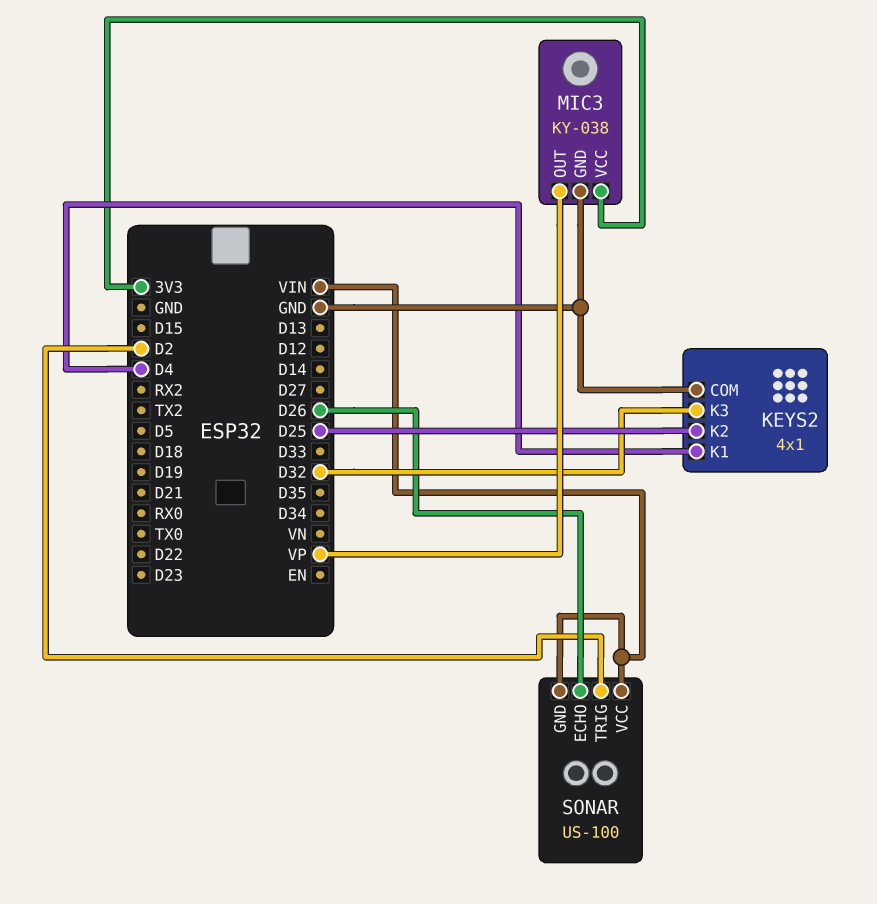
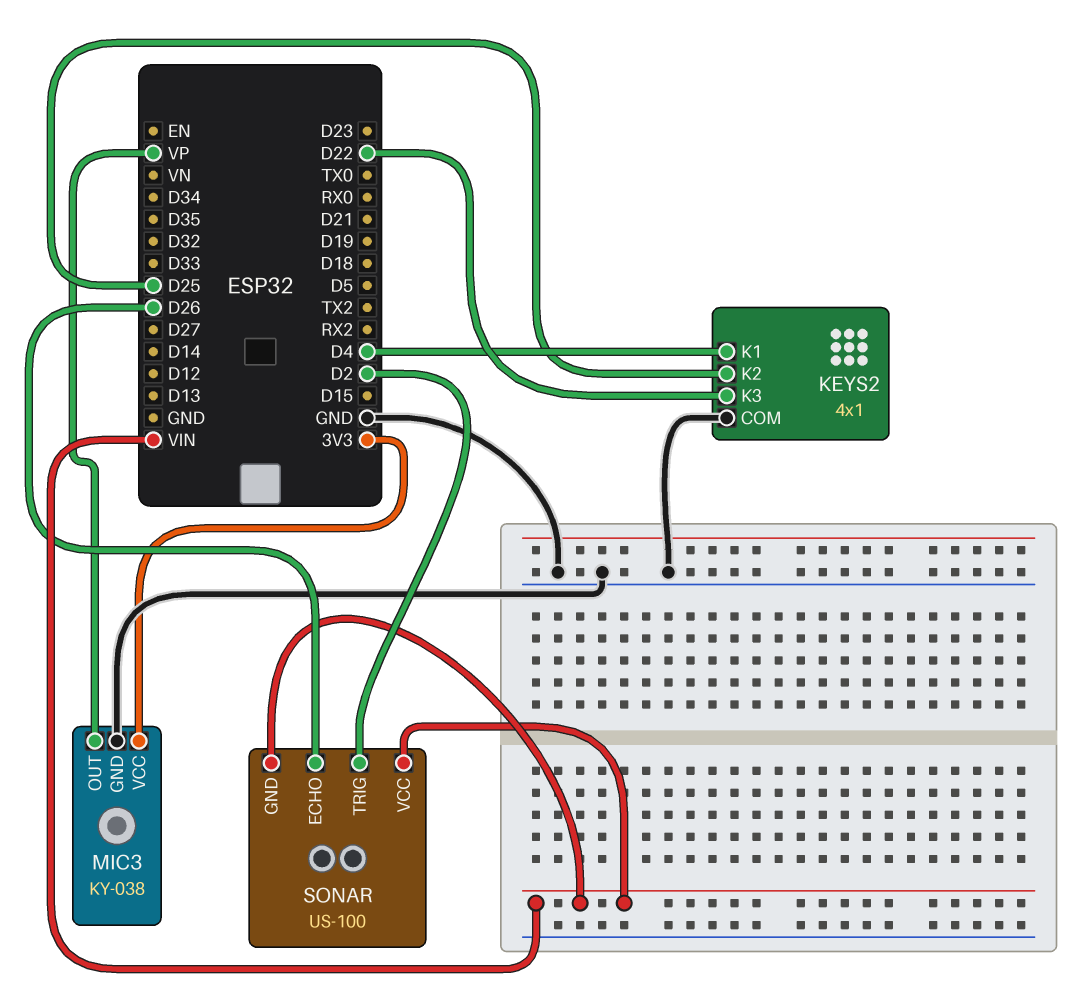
KEYS2 pin K3: D32 -> D22

